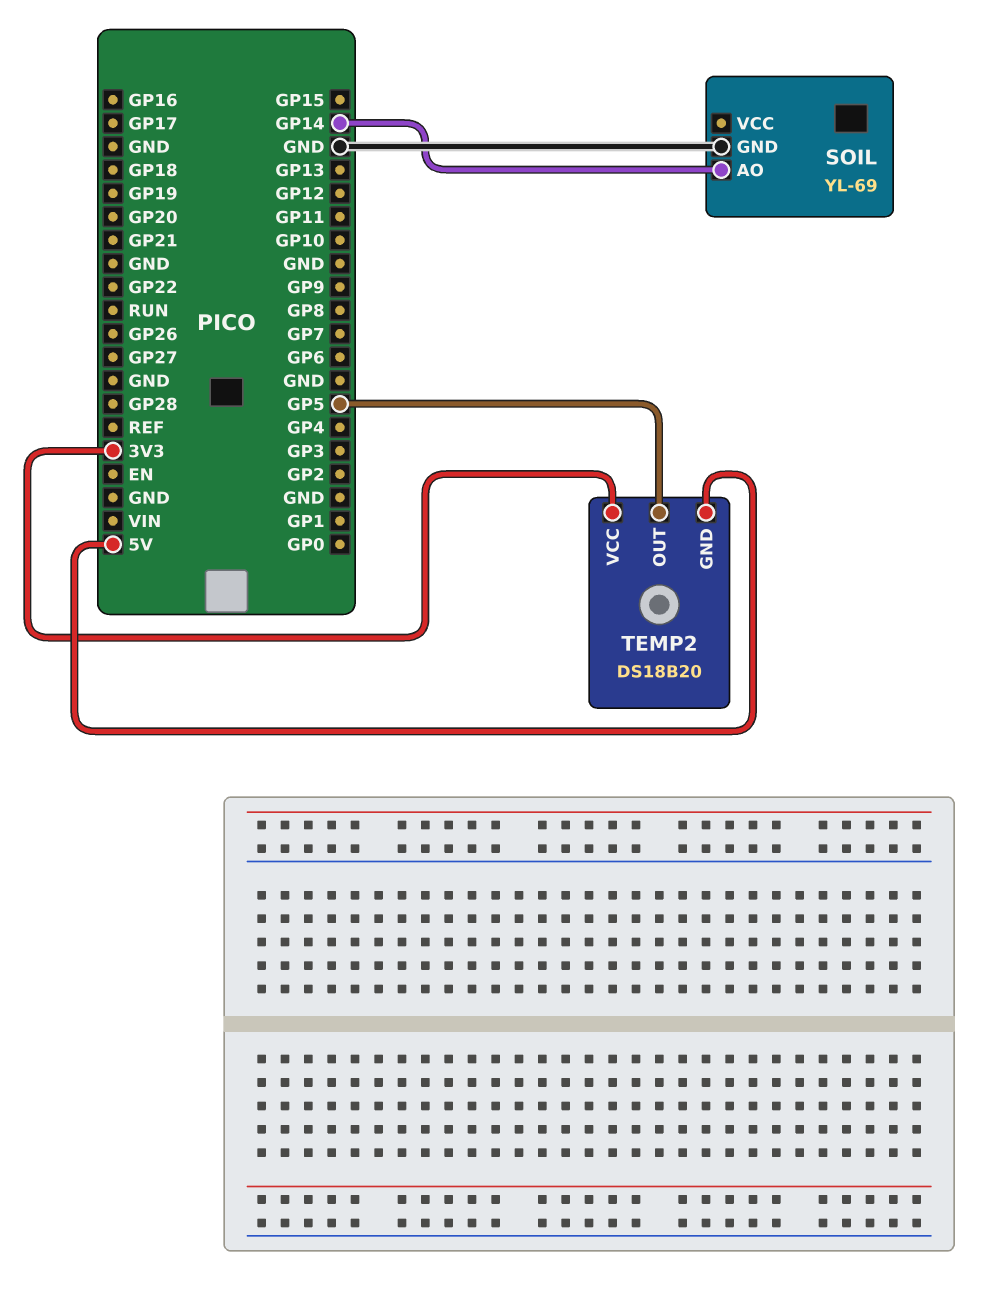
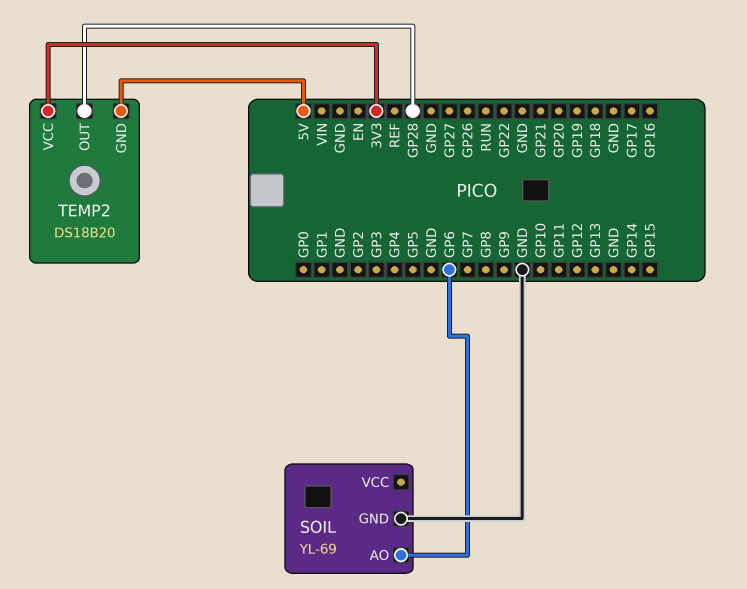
SOIL pin AO: GP14 -> GP6
TEMP2 pin OUT: GP5 -> GP28

